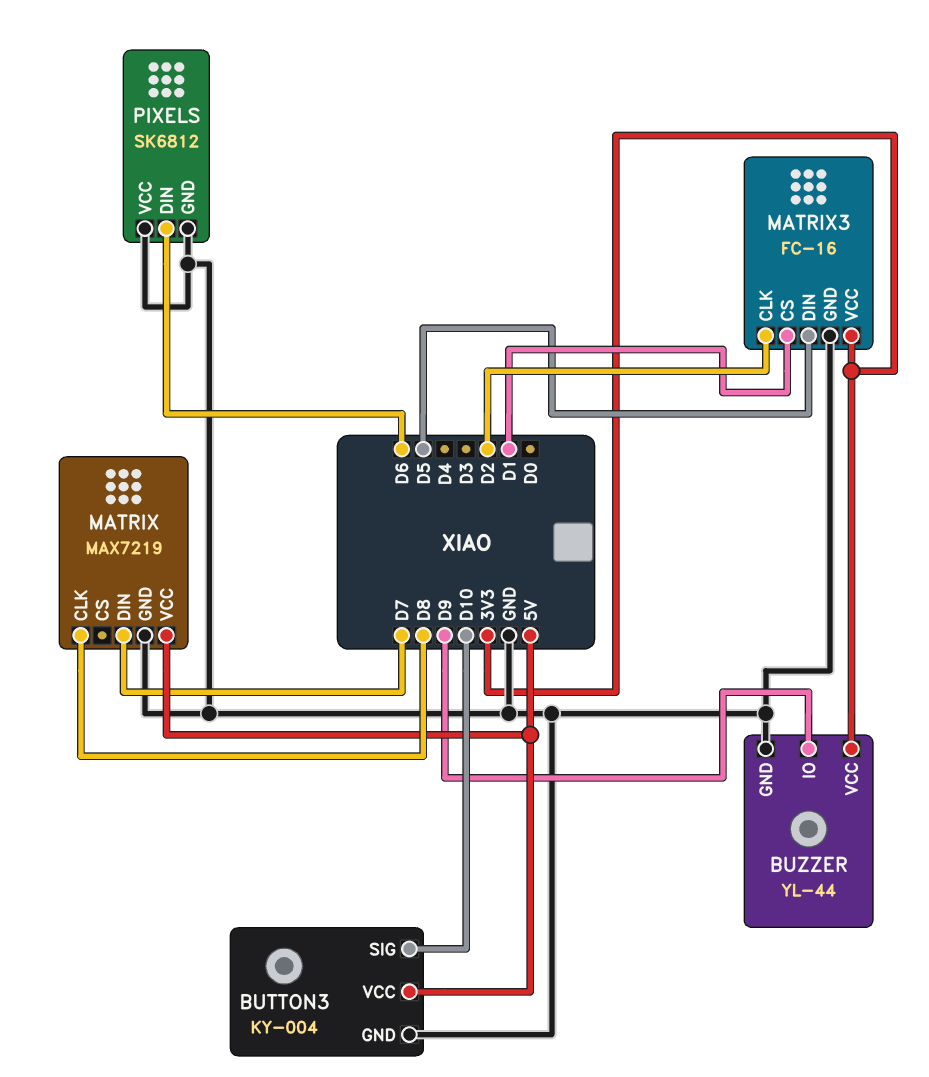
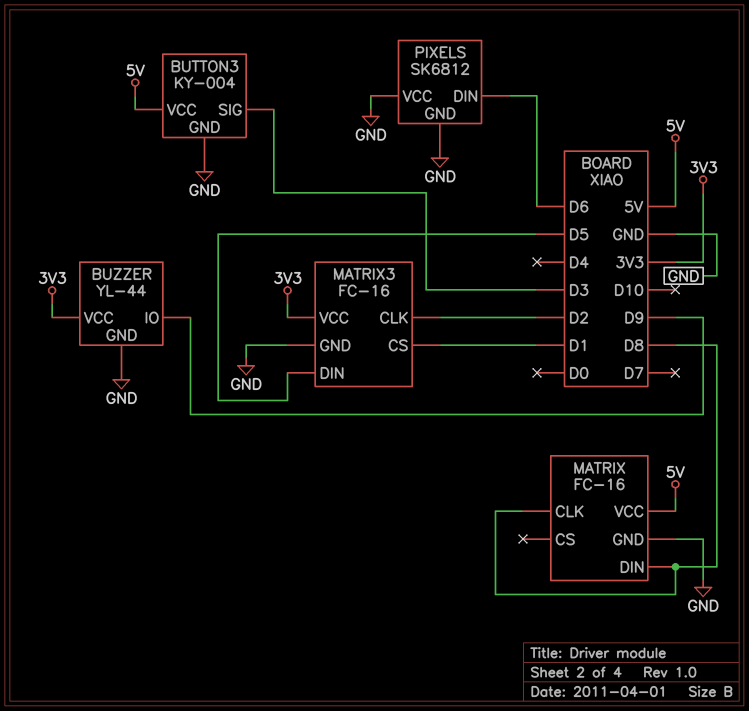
BUTTON3 pin SIG: D10 -> D3
MATRIX: MAX7219 -> FC-16
MATRIX pin DIN: D7 -> D8

